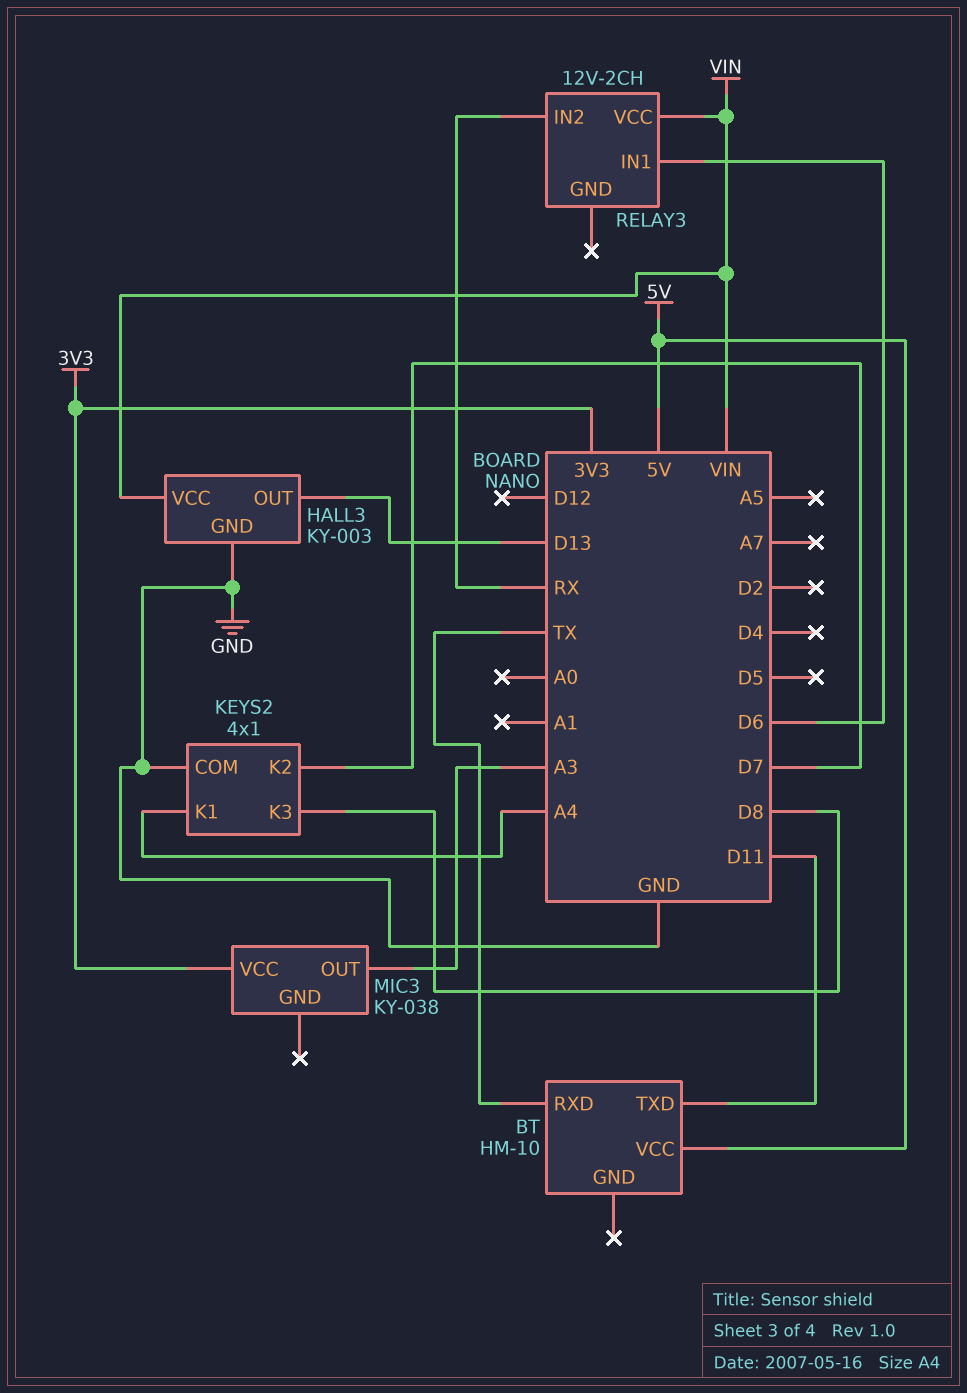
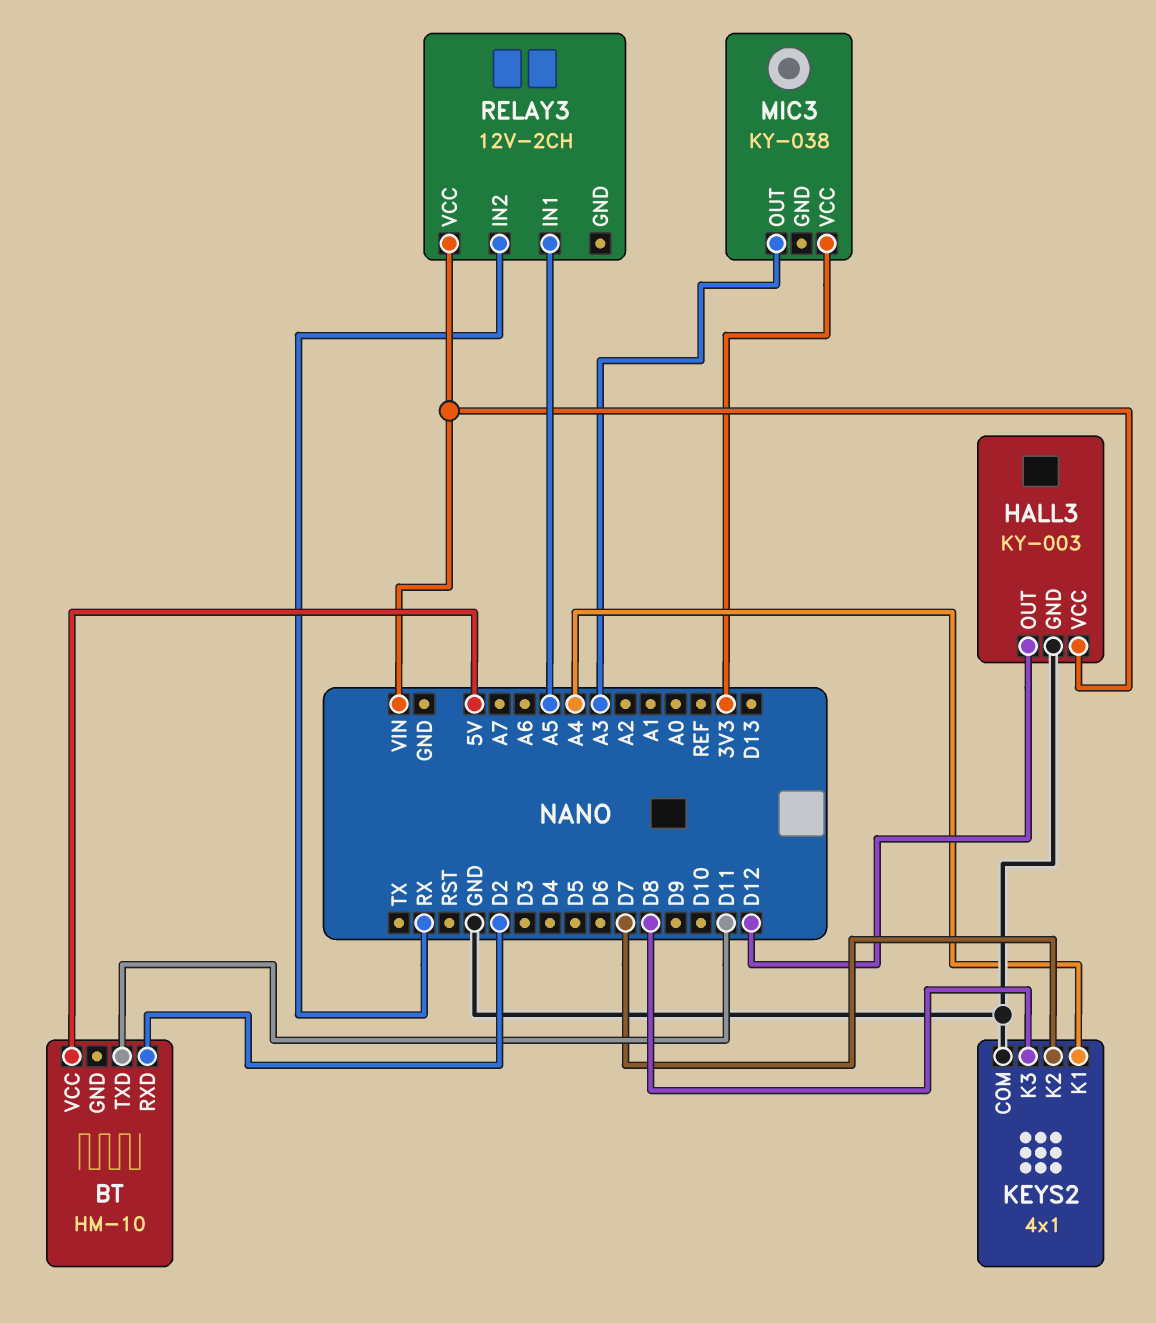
BT pin RXD: TX -> D2
HALL3 pin OUT: D13 -> D12
RELAY3 pin IN1: D6 -> A5

